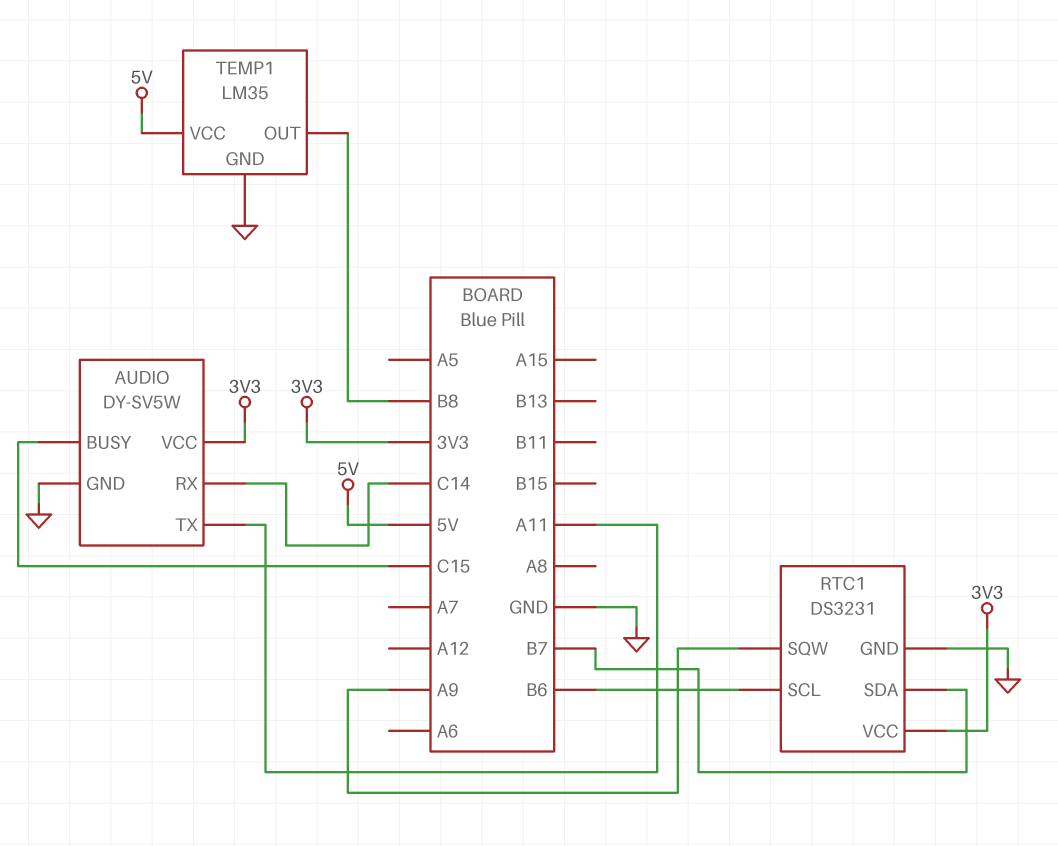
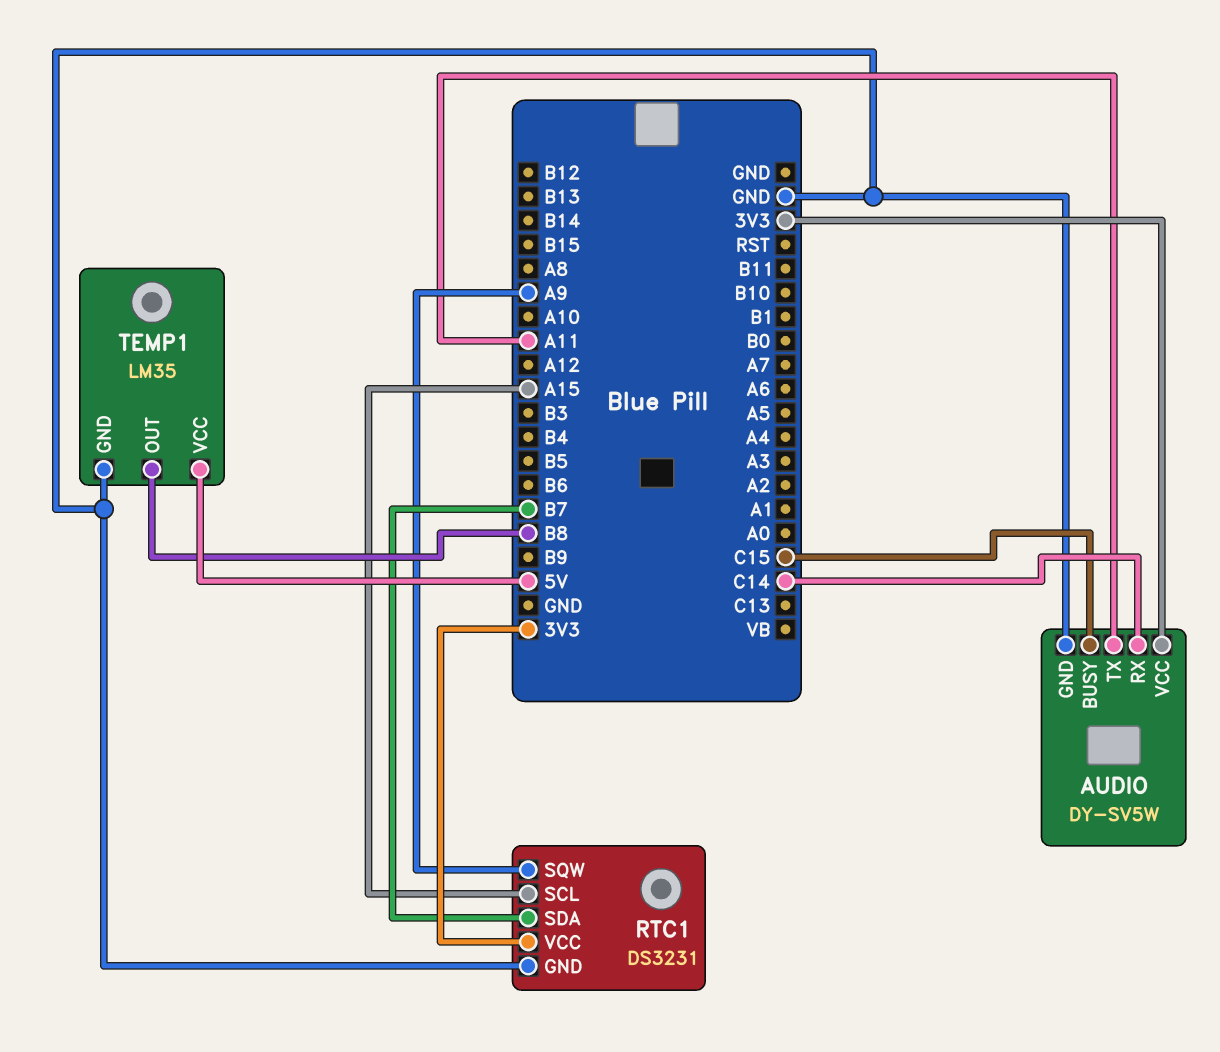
RTC1 pin SCL: B6 -> A15

